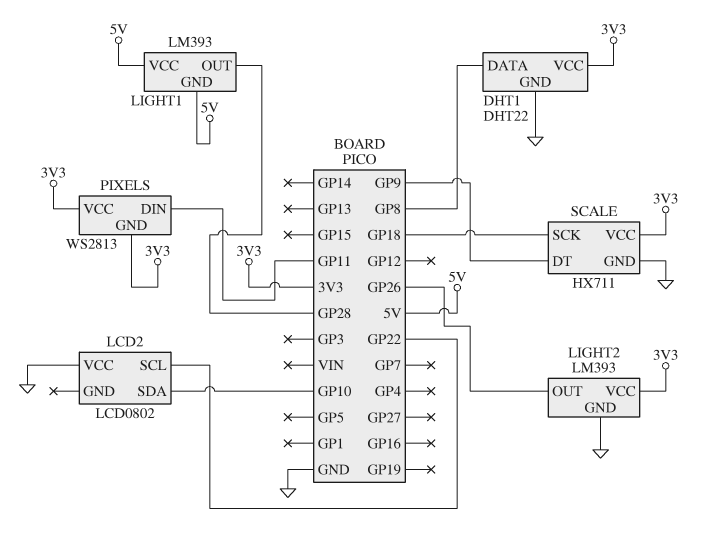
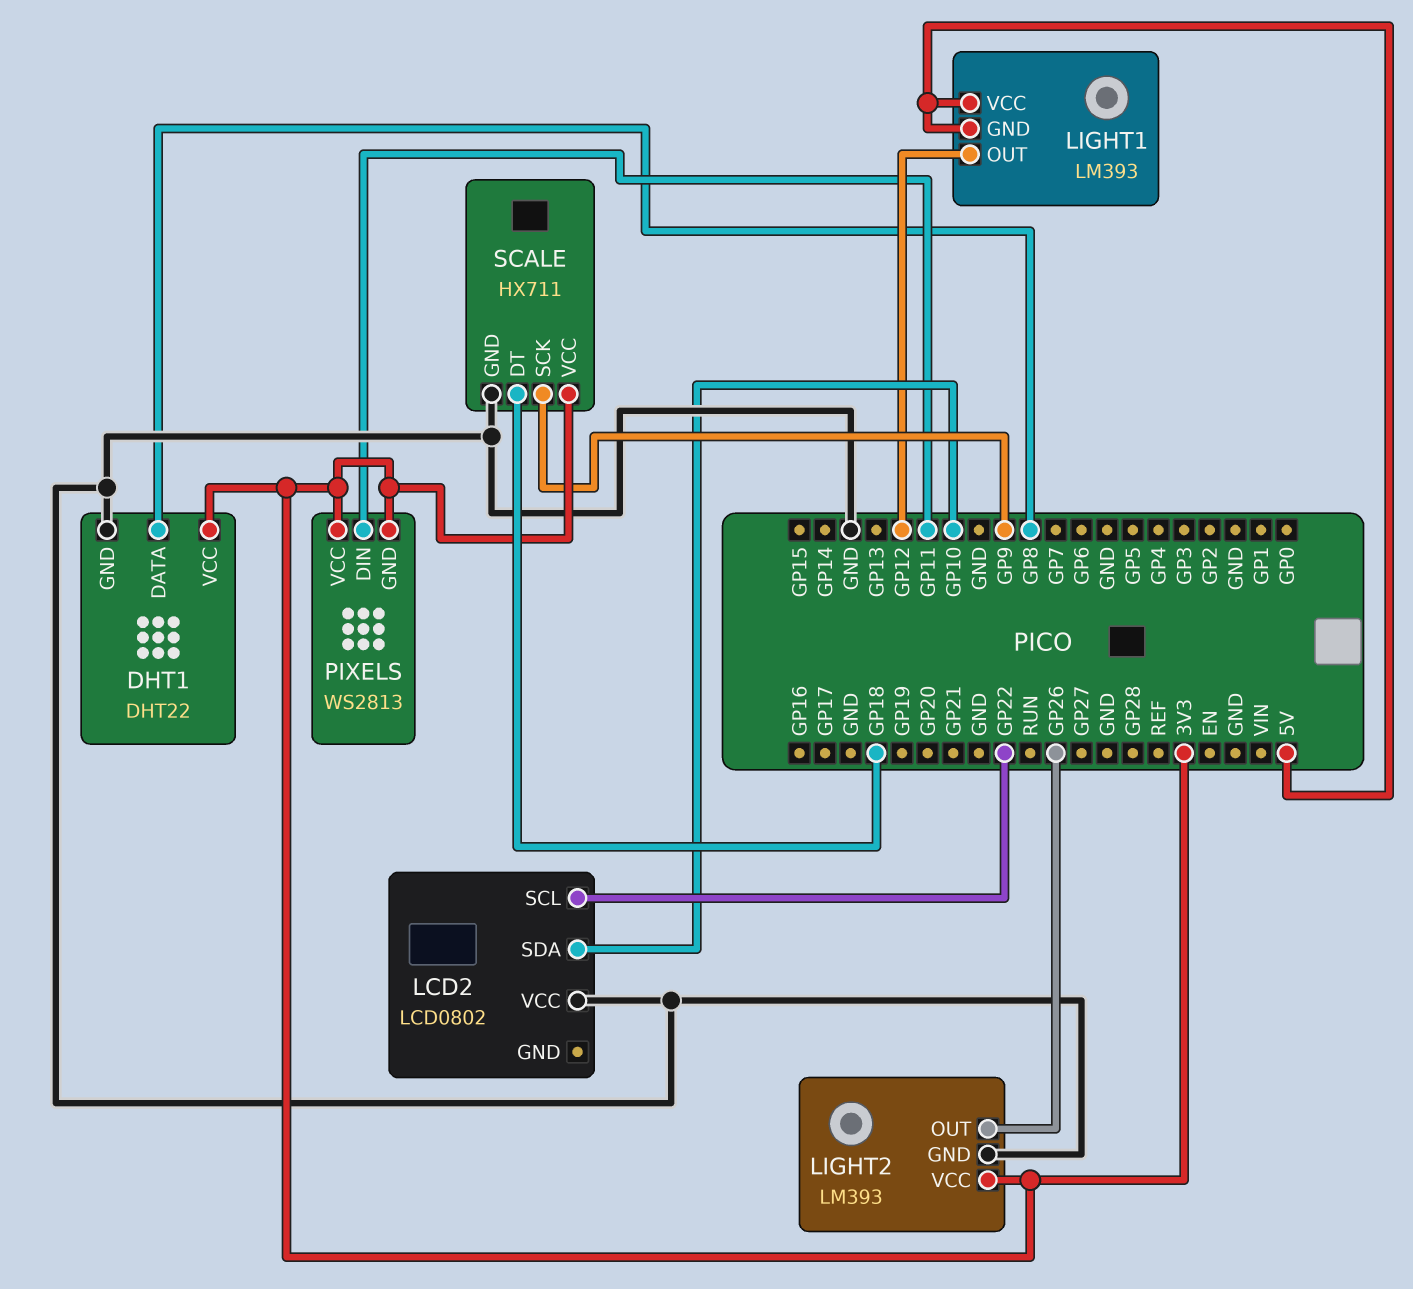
LIGHT1 pin OUT: GP28 -> GP12
SCALE pin DT: GP9 -> GP18
SCALE pin SCK: GP18 -> GP9

